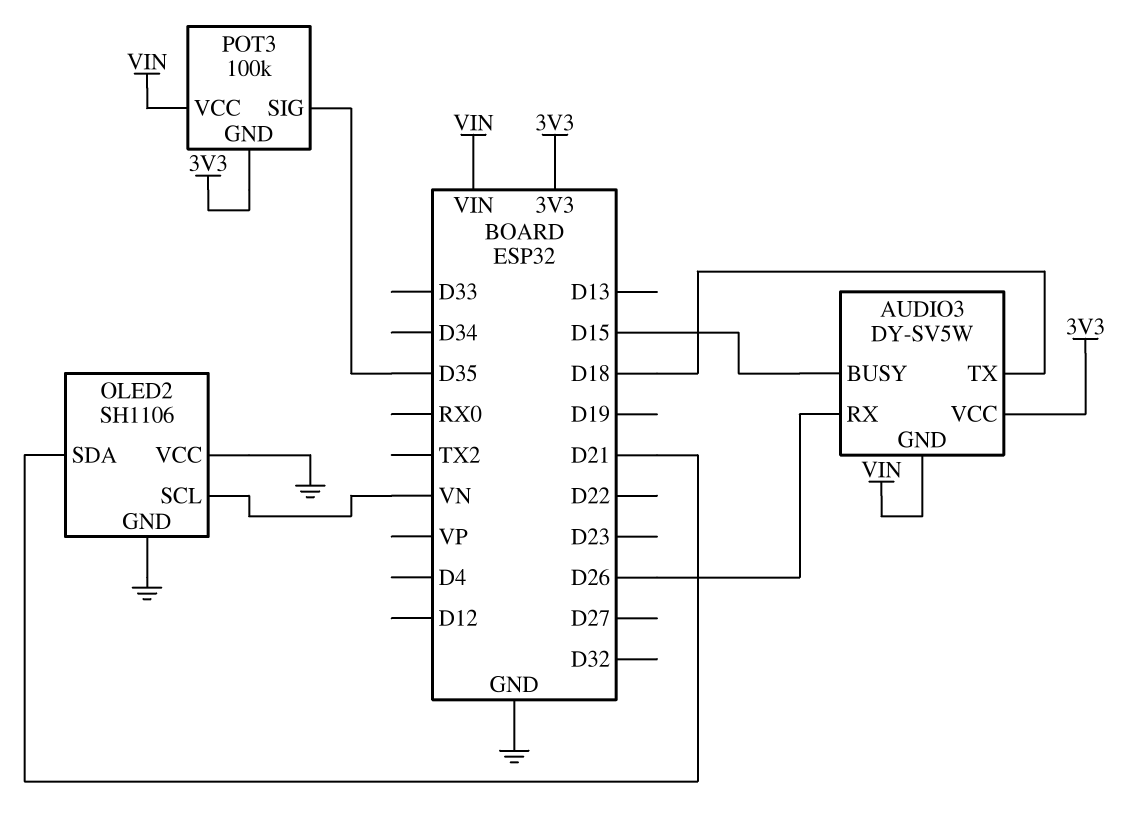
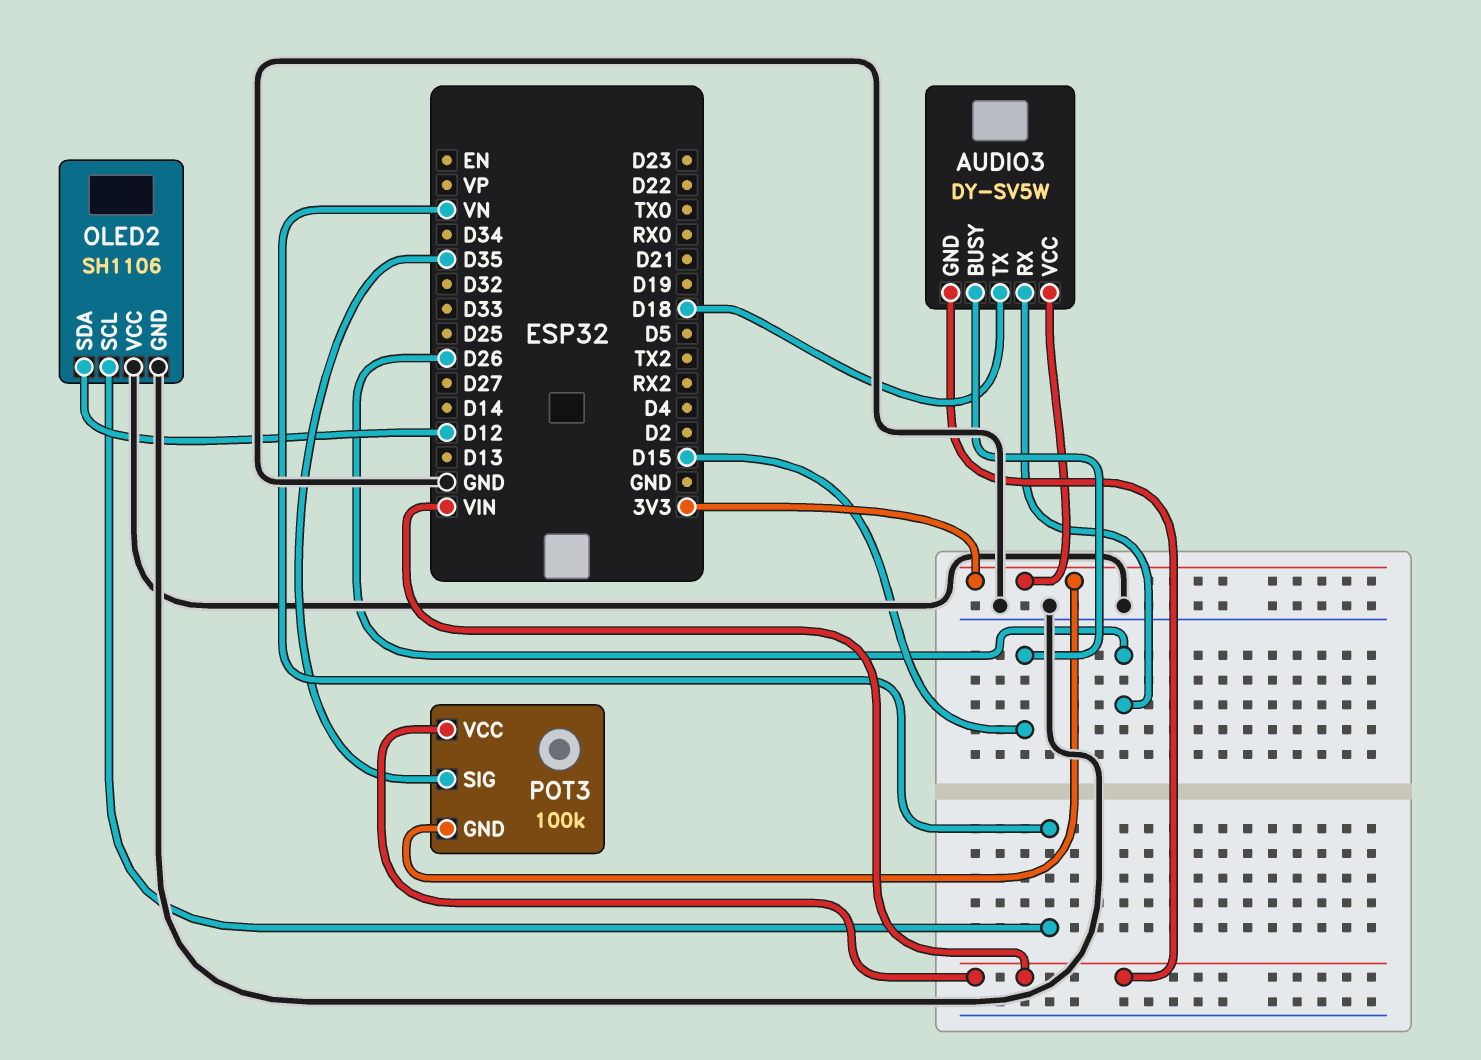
OLED2 pin SDA: D21 -> D12

